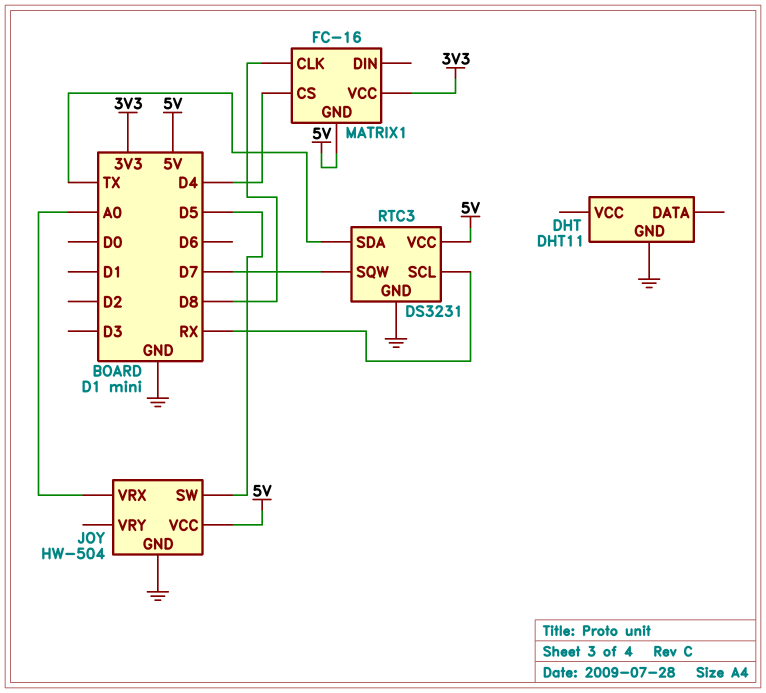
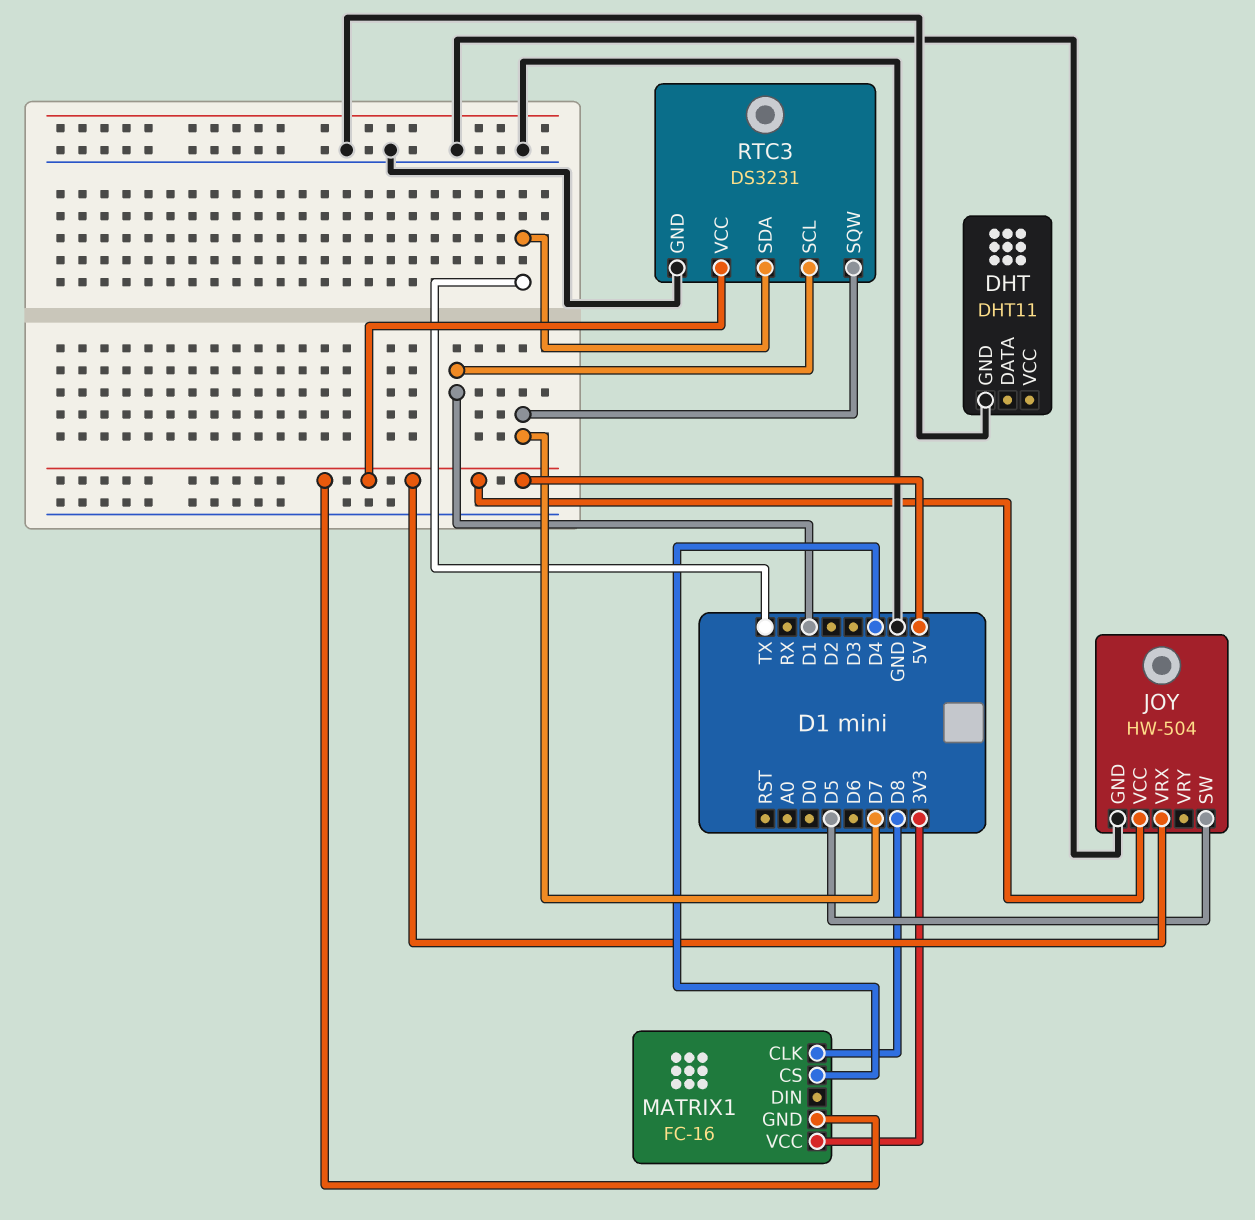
JOY pin VRX: A0 -> 5V
RTC3 pin SCL: RX -> D1

